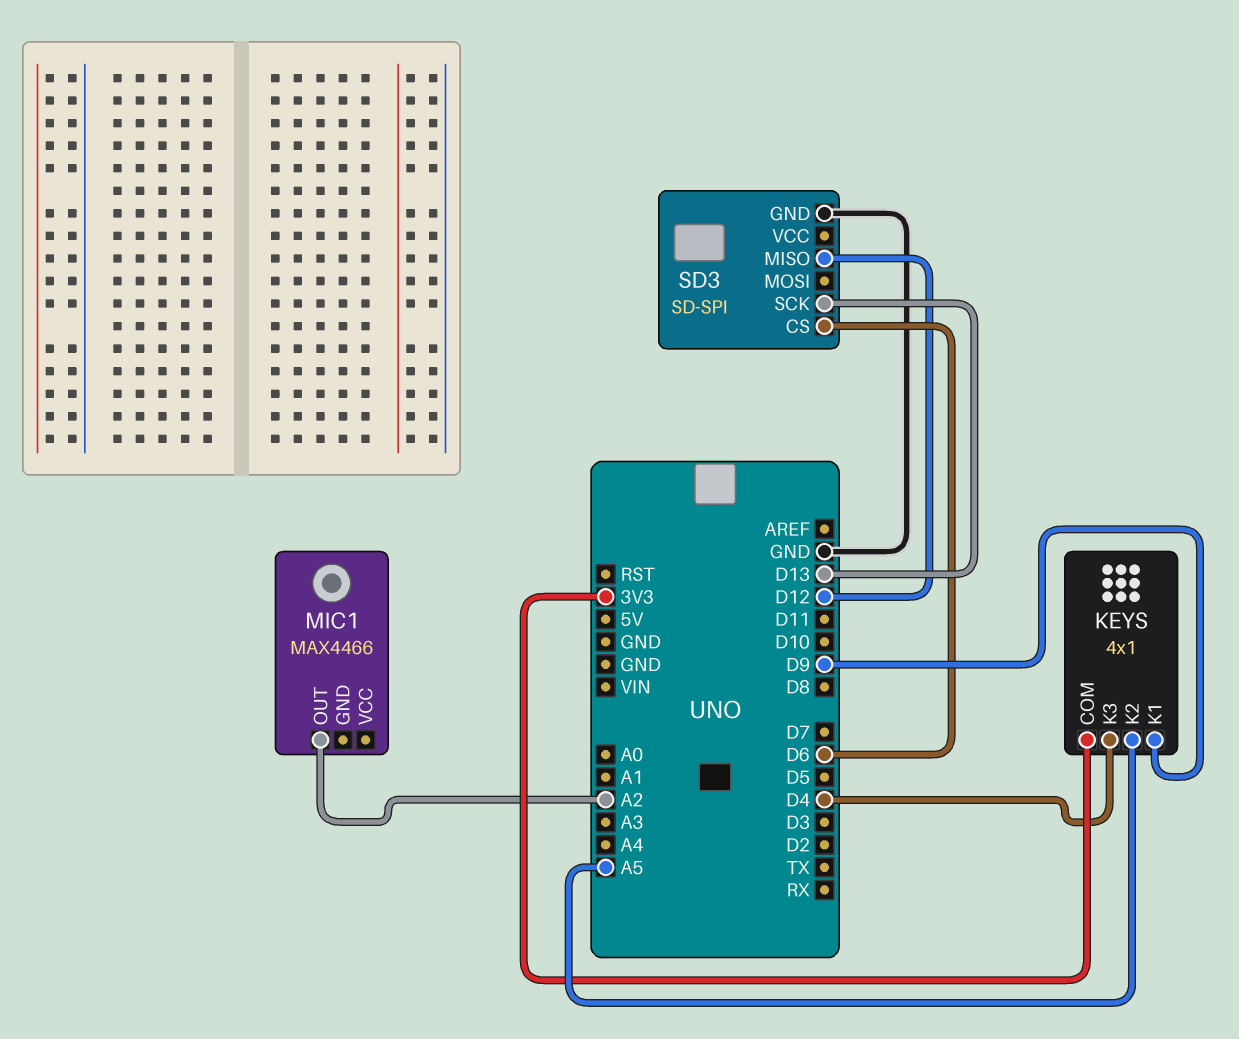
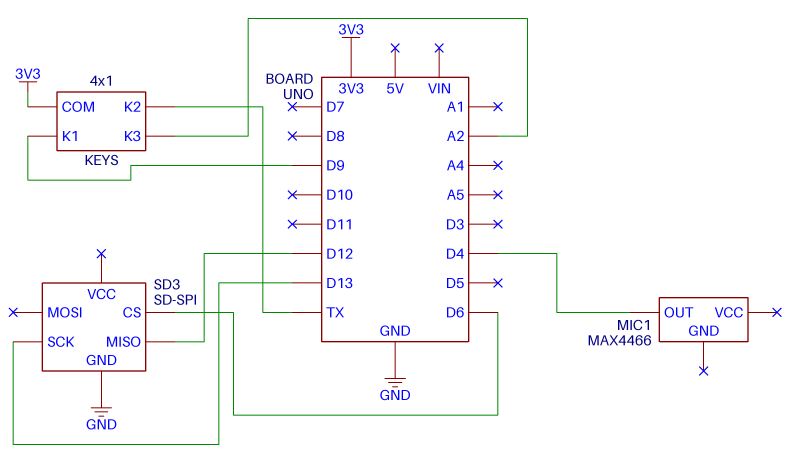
KEYS pin K2: A5 -> TX
KEYS pin K3: D4 -> A2
MIC1 pin OUT: A2 -> D4

